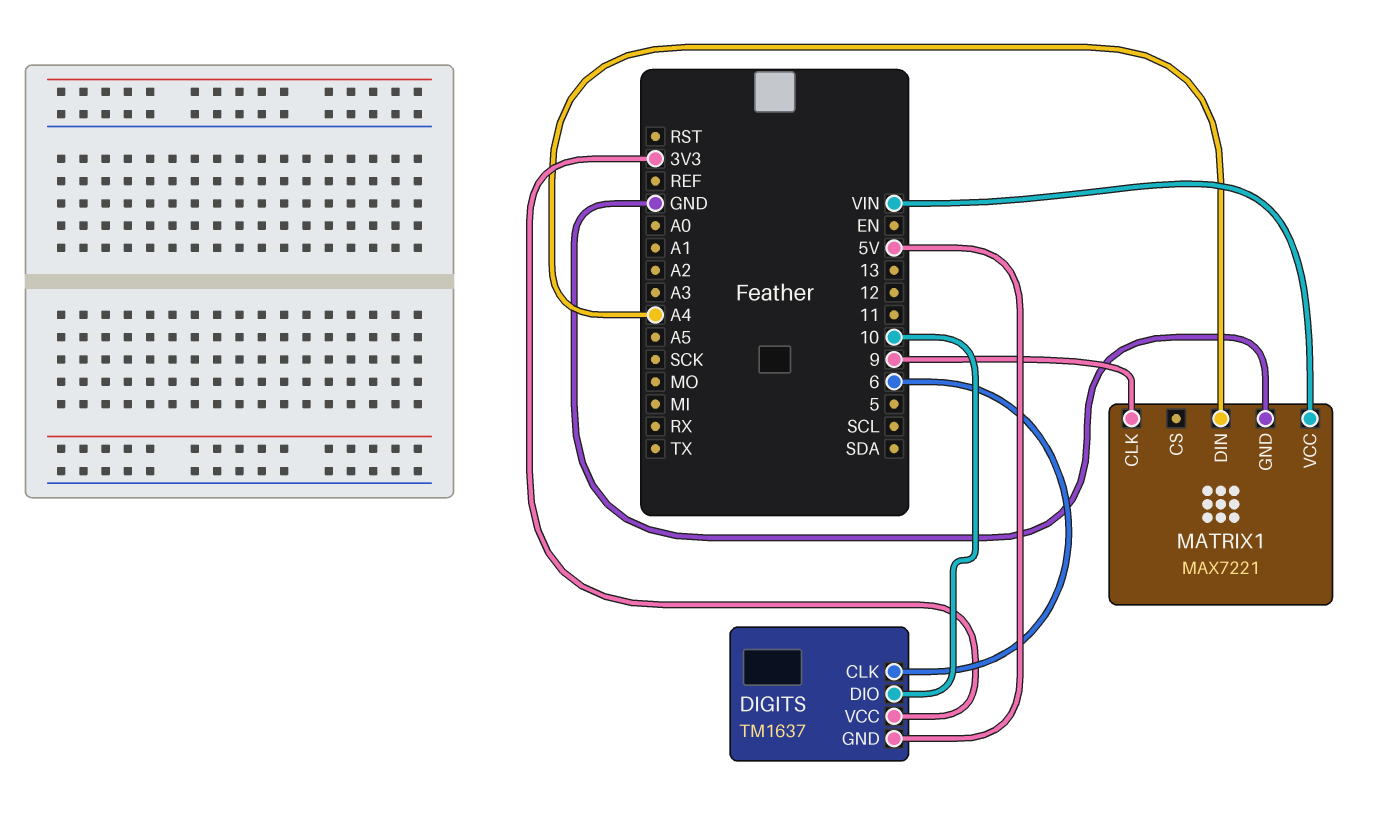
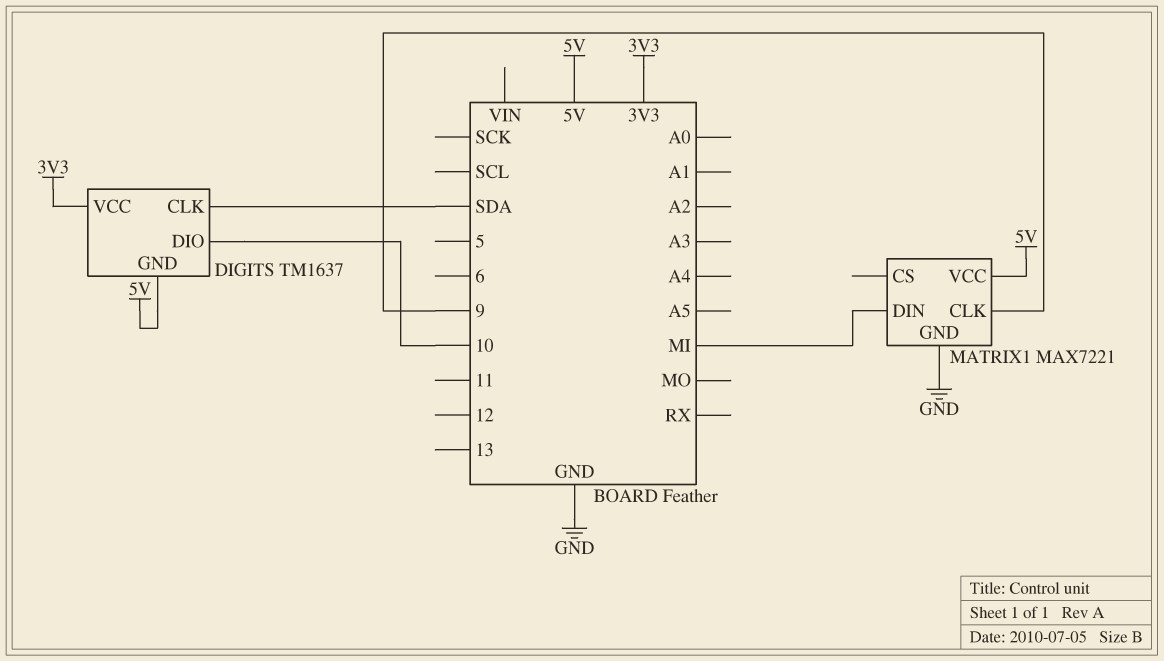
DIGITS pin CLK: 6 -> SDA
MATRIX1 pin DIN: A4 -> MI
MATRIX1 pin VCC: VIN -> 5V

